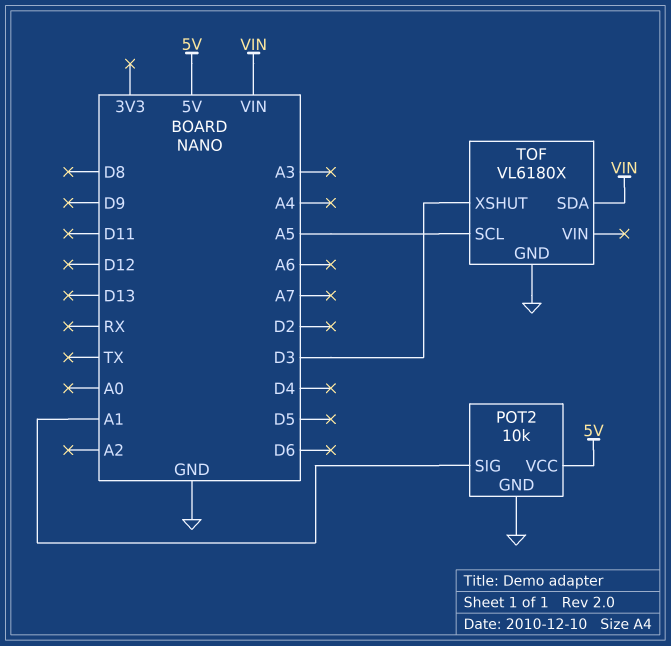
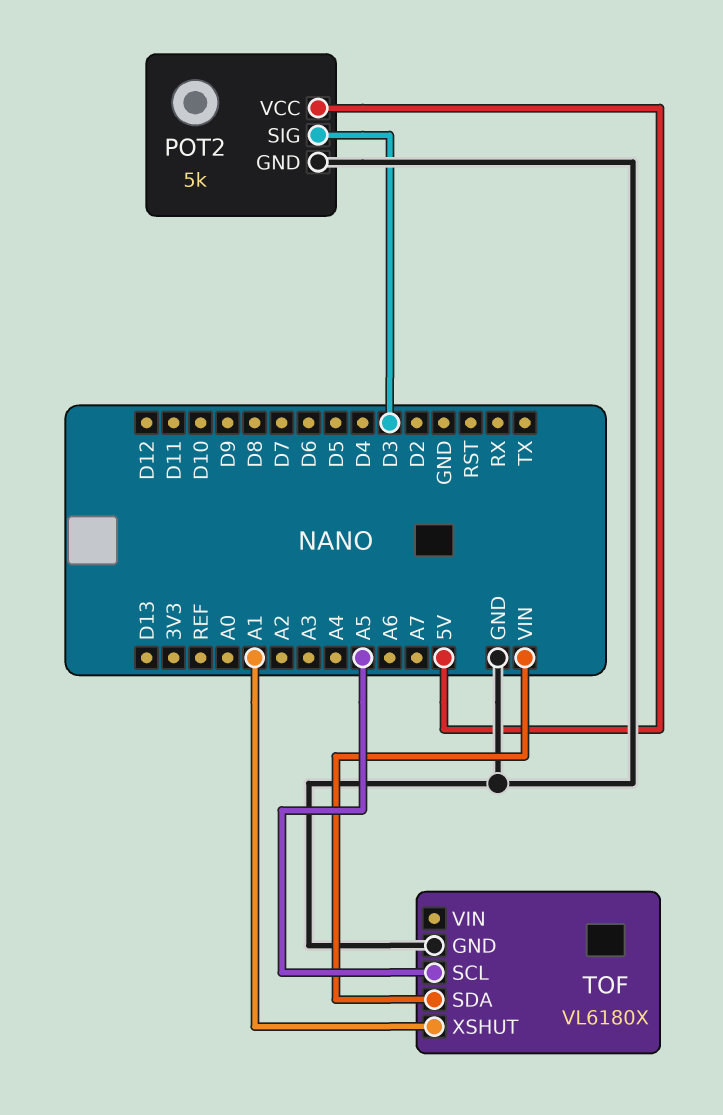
POT2: 10k -> 5k
POT2 pin SIG: A1 -> D3
TOF pin XSHUT: D3 -> A1

